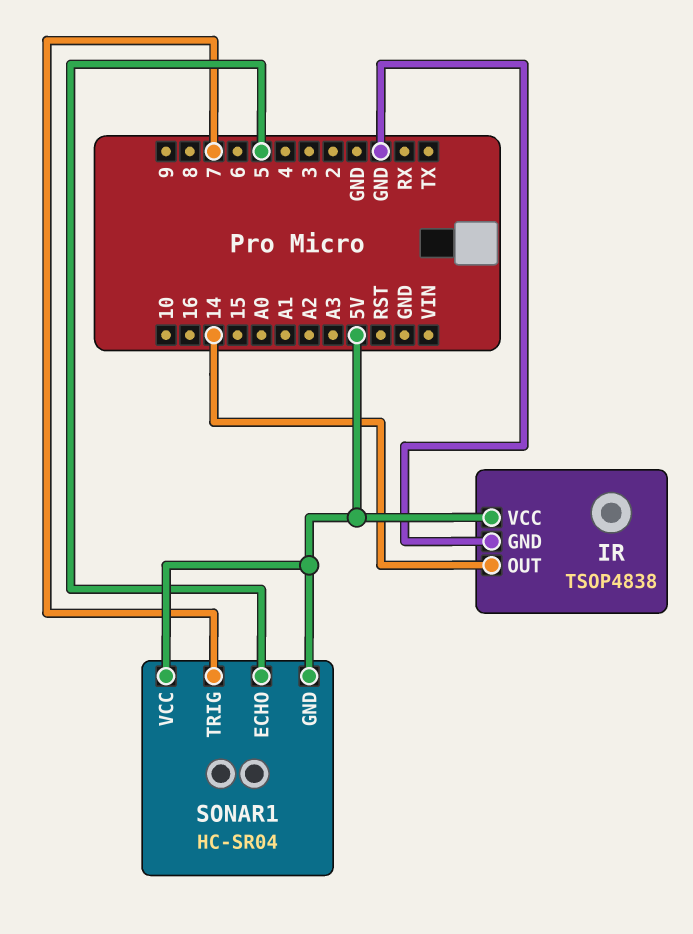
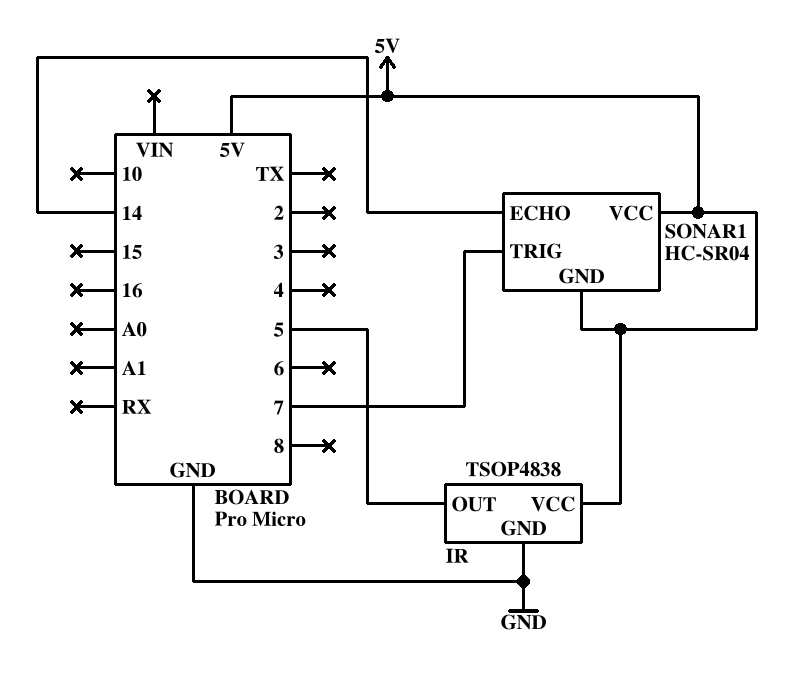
IR pin OUT: 14 -> 5
SONAR1 pin ECHO: 5 -> 14

